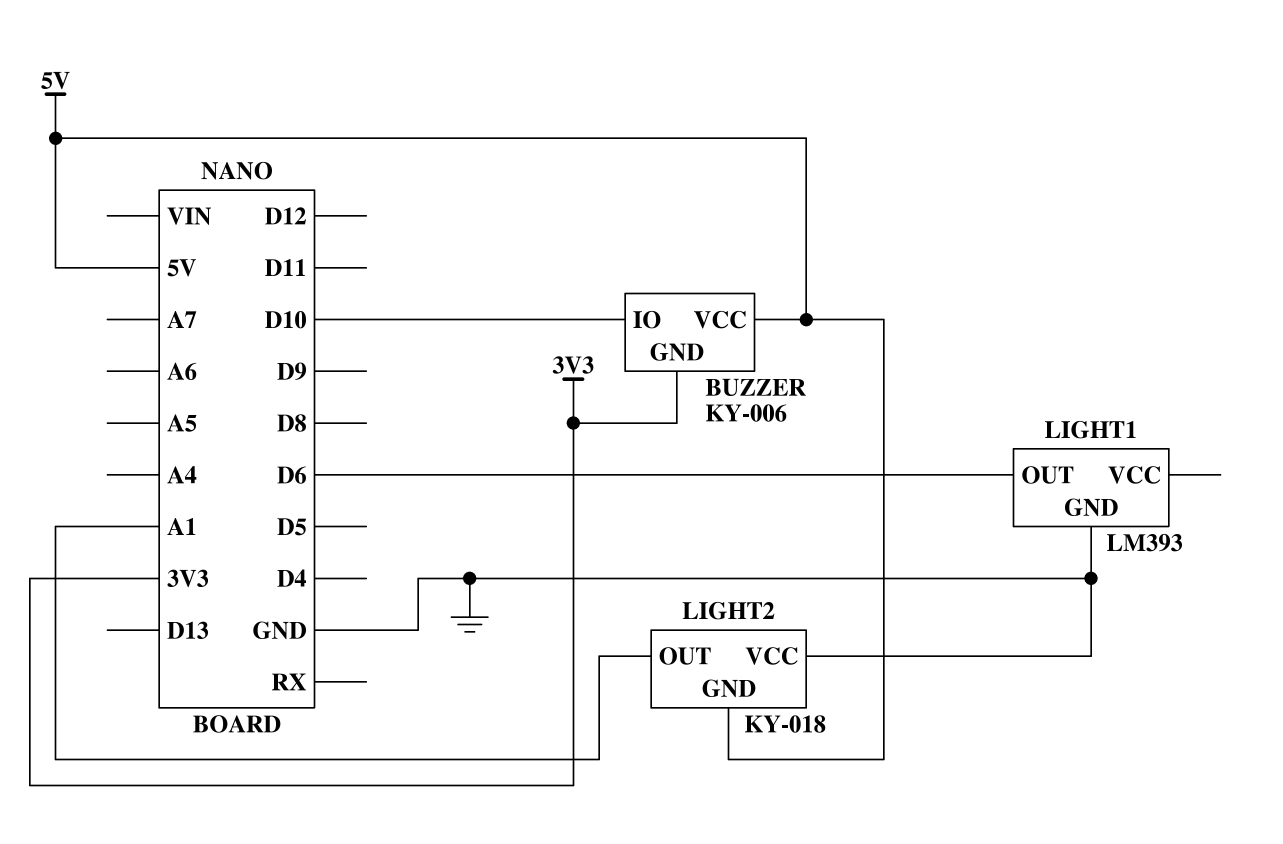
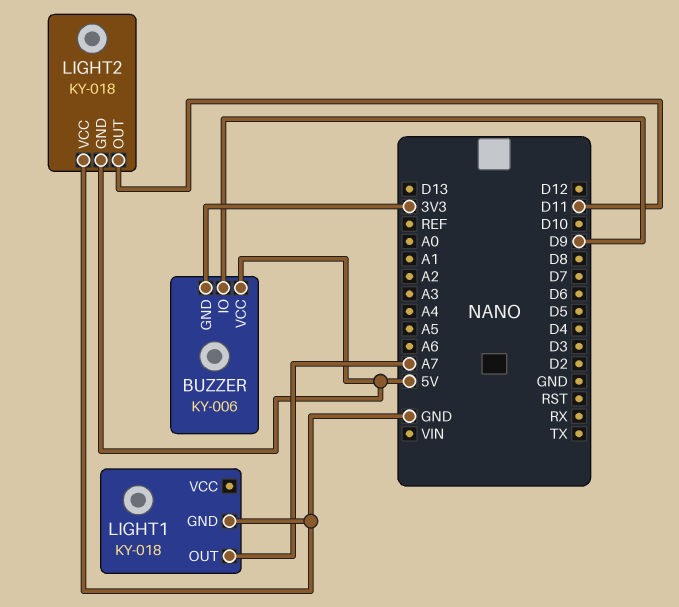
BUZZER pin IO: D10 -> D9
LIGHT1: LM393 -> KY-018
LIGHT1 pin OUT: D6 -> A7
LIGHT2 pin OUT: A1 -> D11

